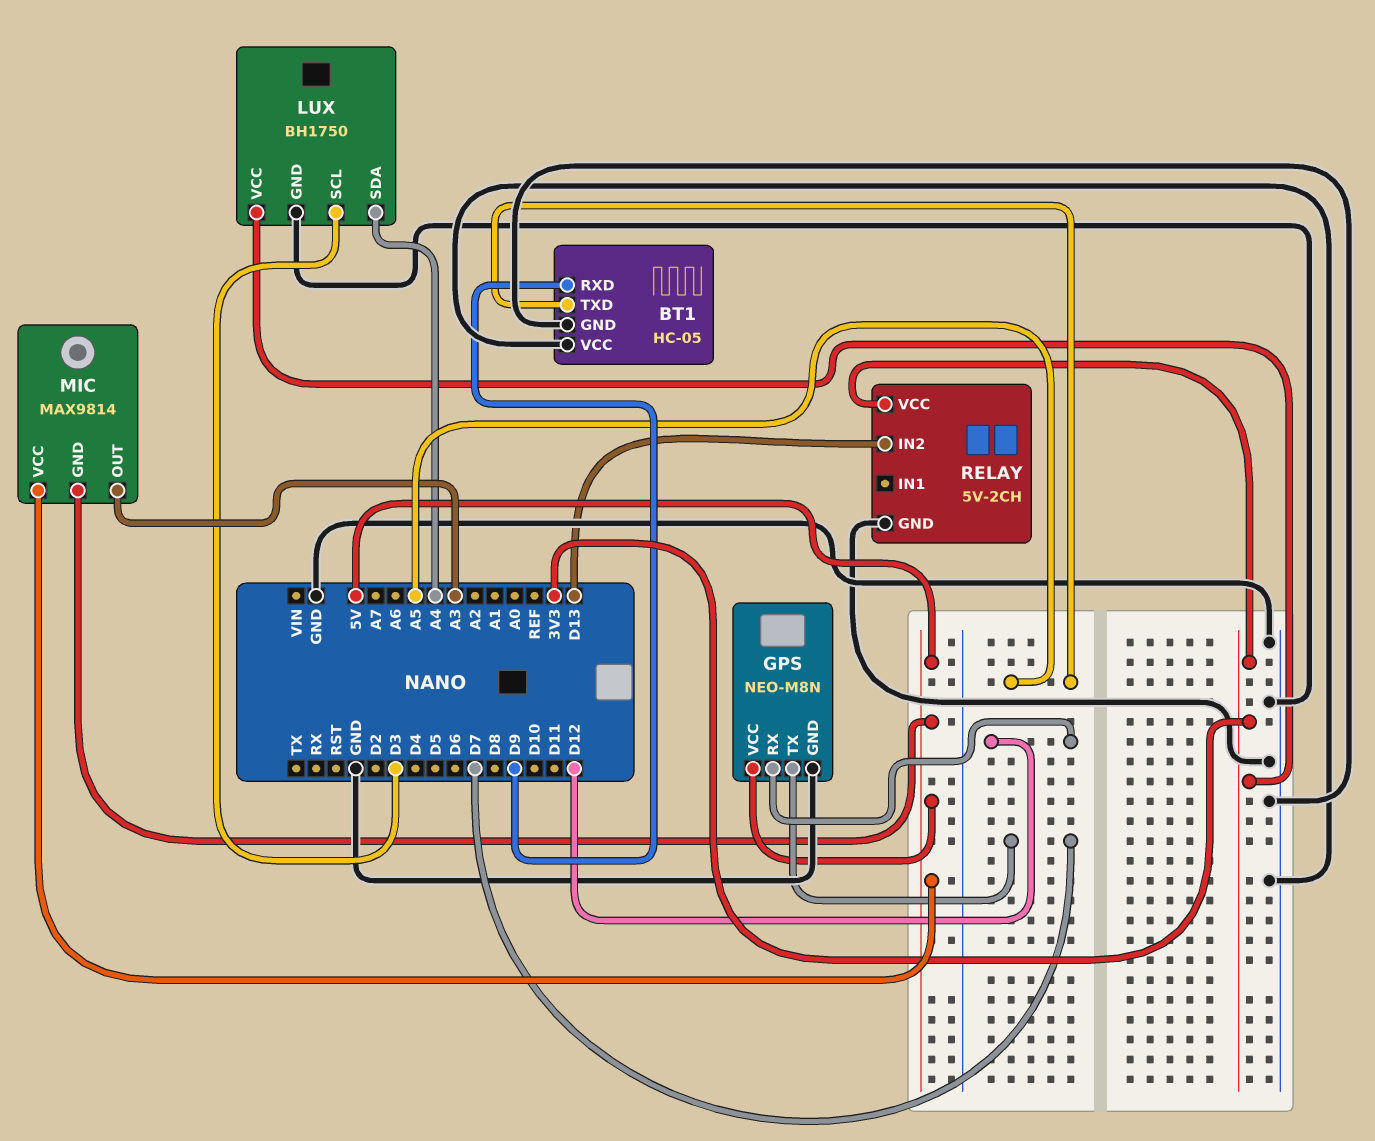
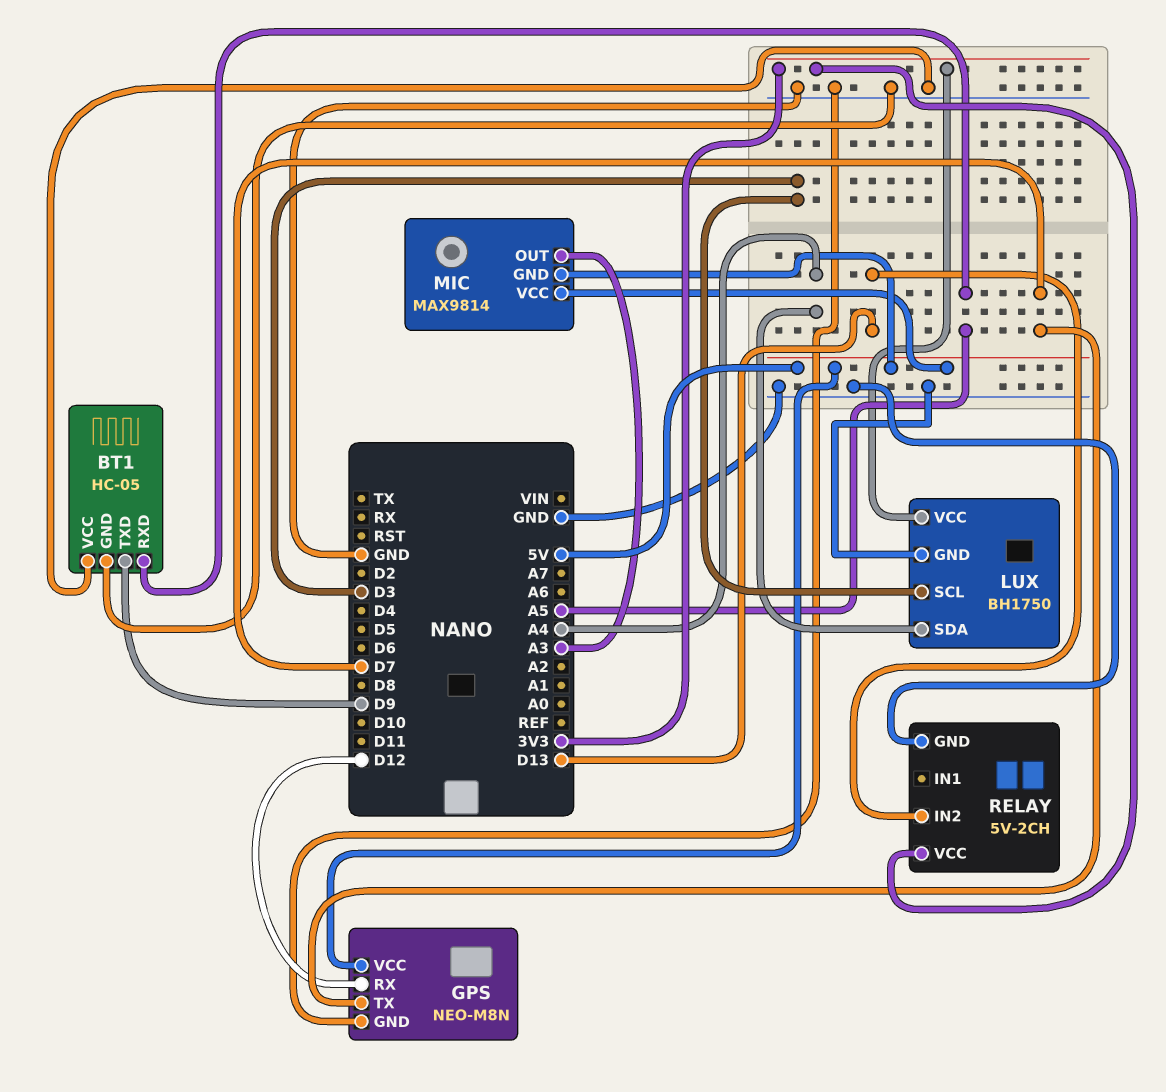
BT1 pin RXD: D9 -> A5
BT1 pin TXD: A5 -> D9

